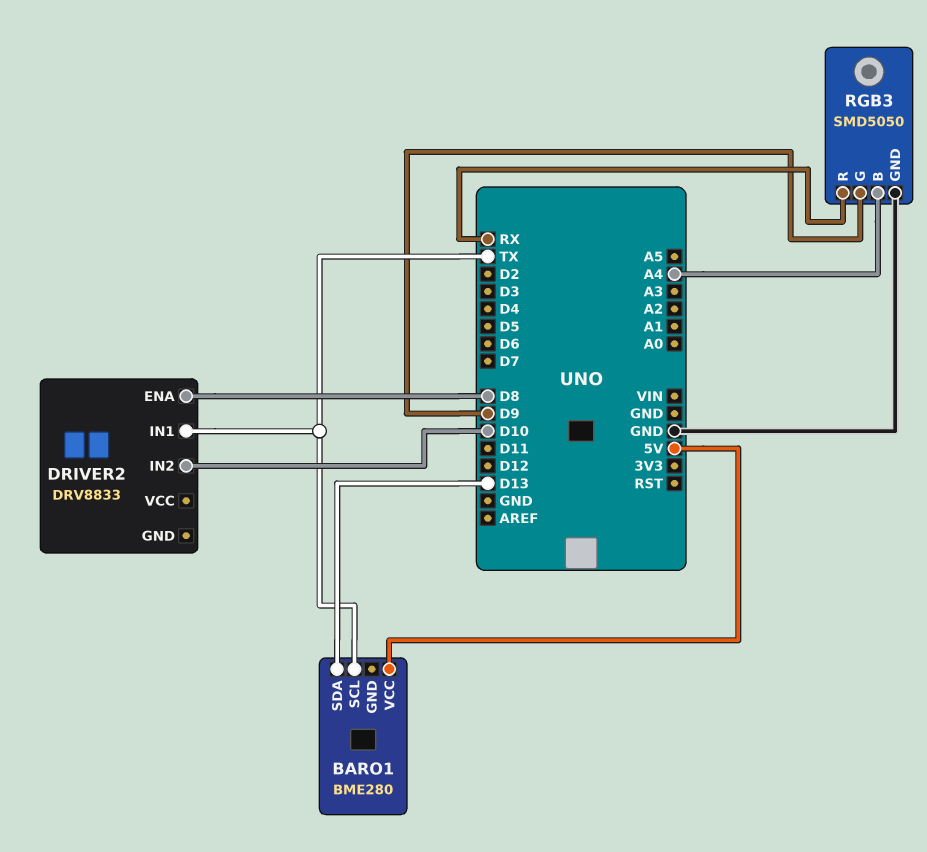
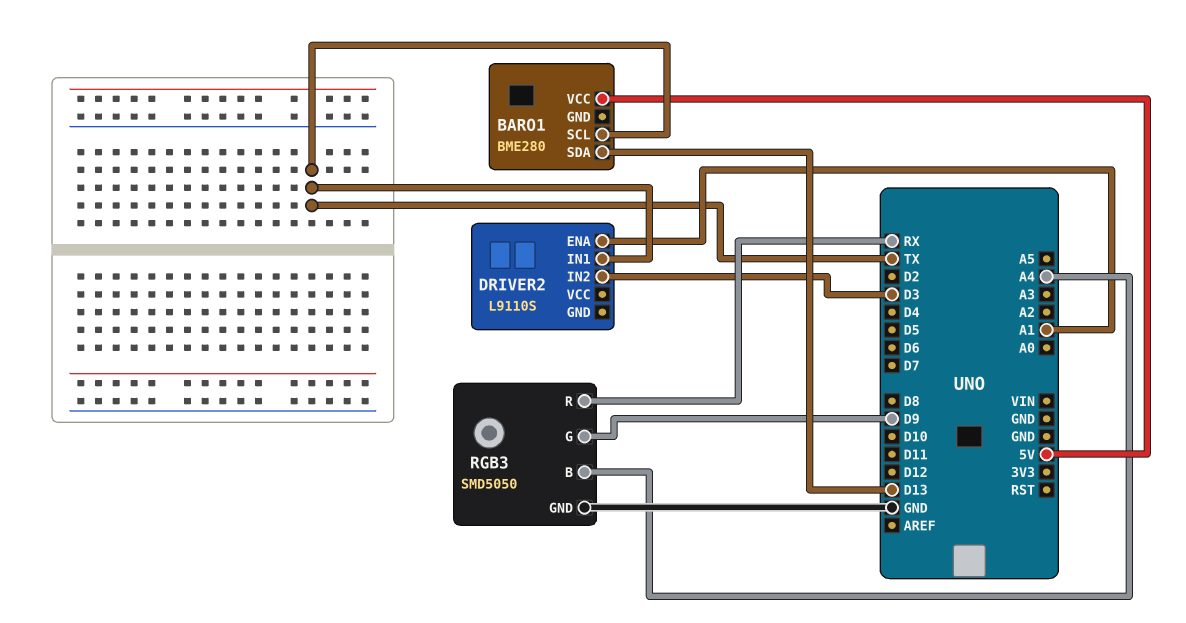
DRIVER2: DRV8833 -> L9110S
DRIVER2 pin ENA: D8 -> A1
DRIVER2 pin IN2: D10 -> D3

